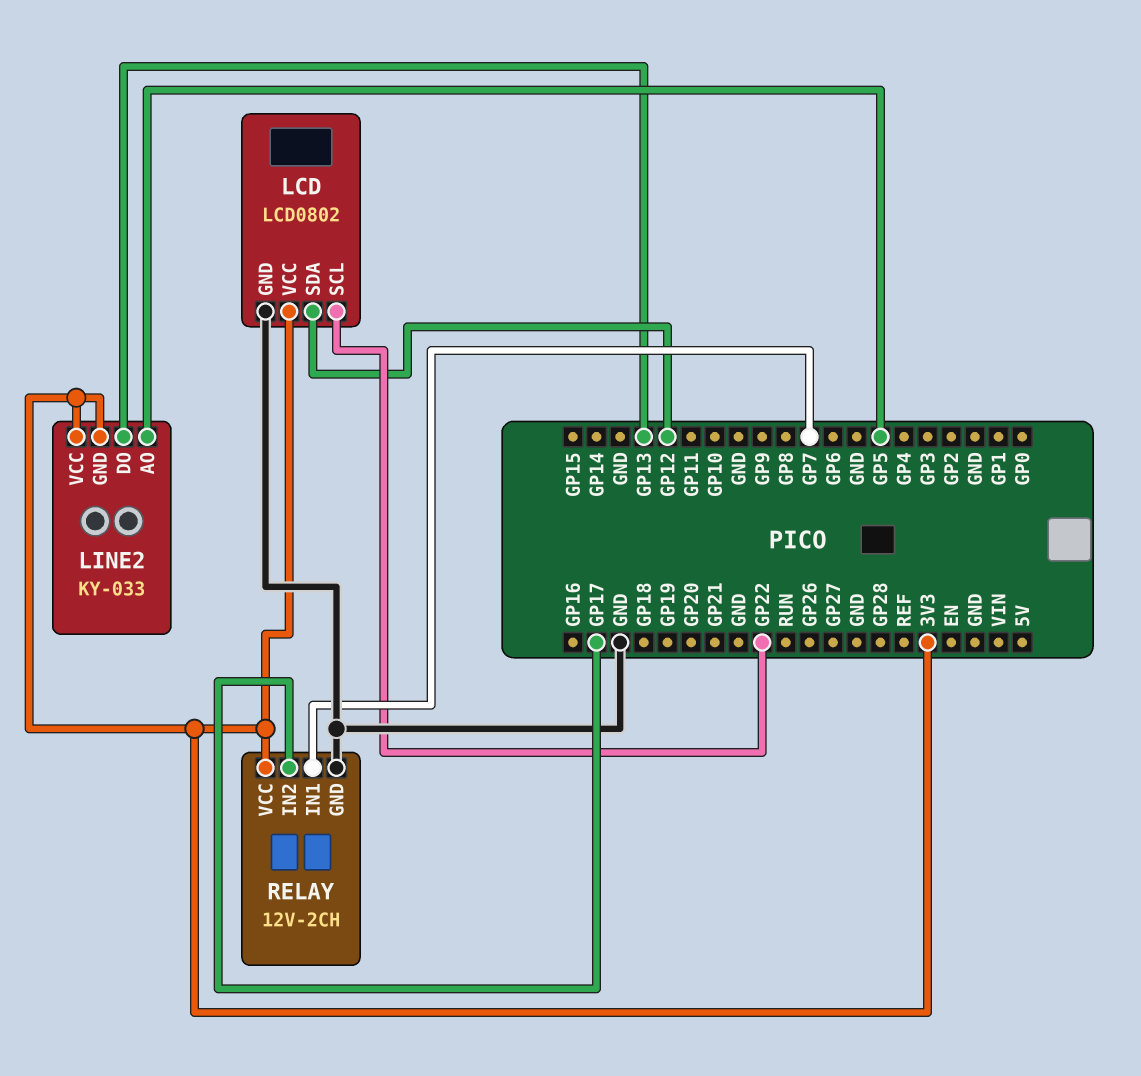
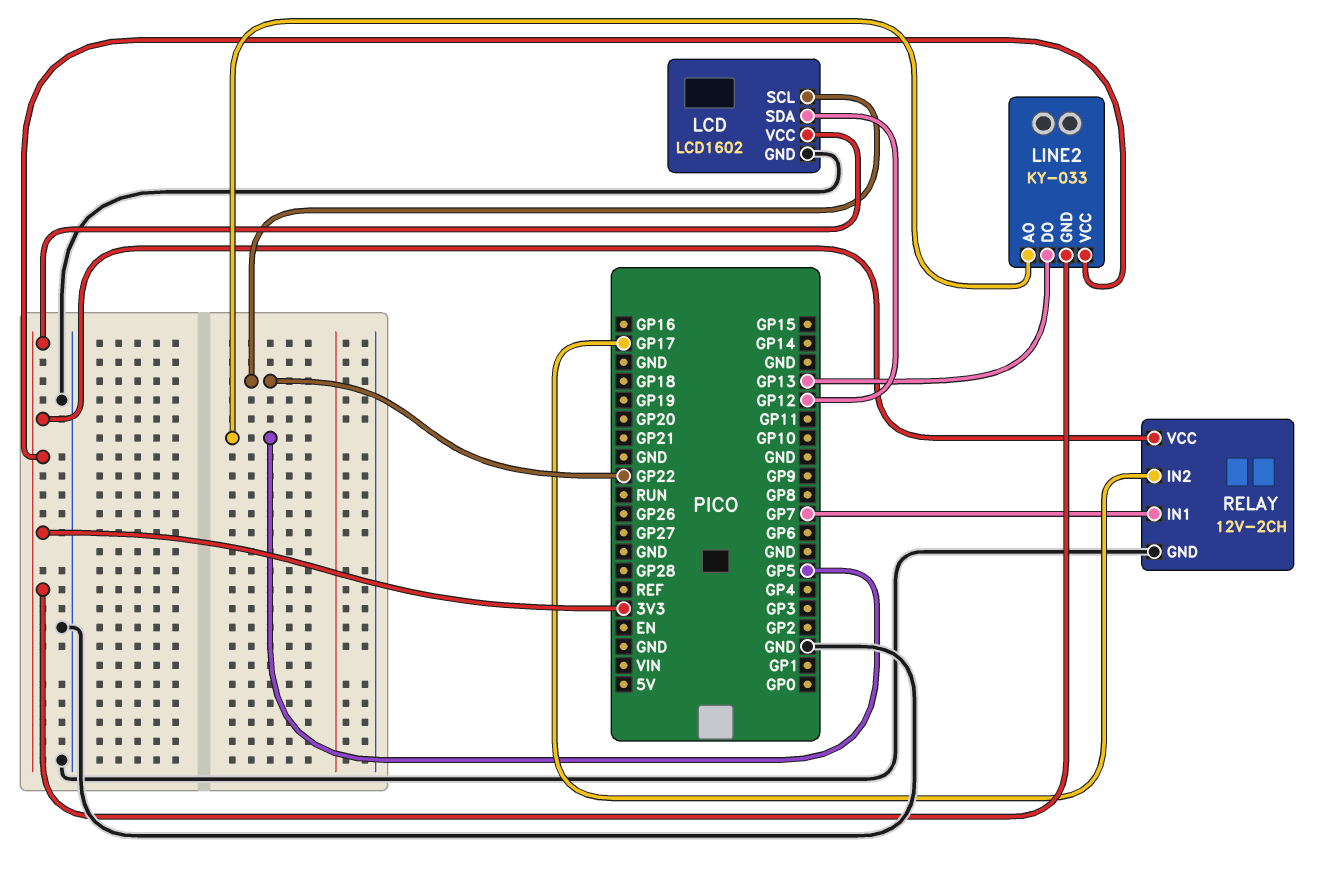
LCD: LCD0802 -> LCD1602

